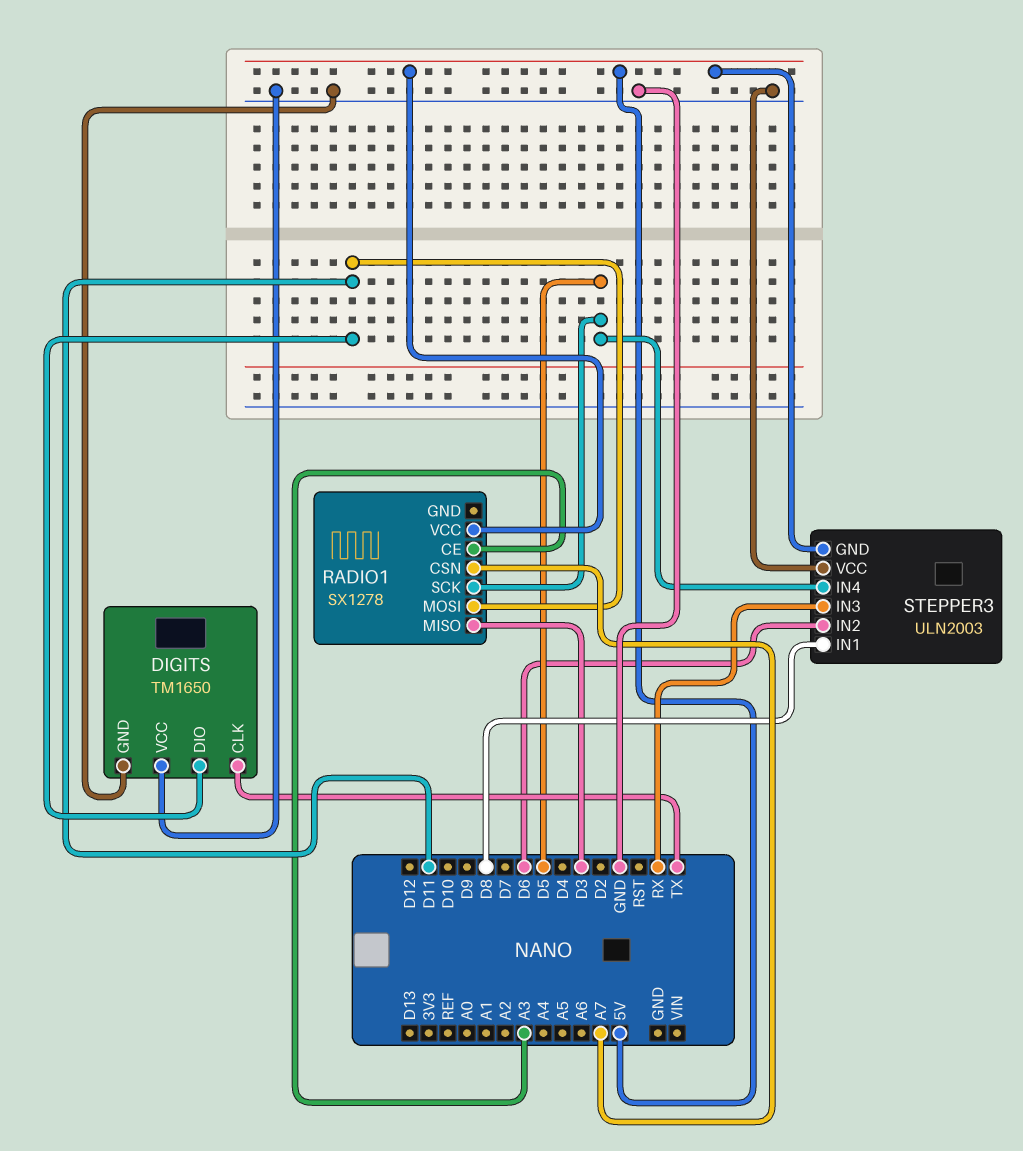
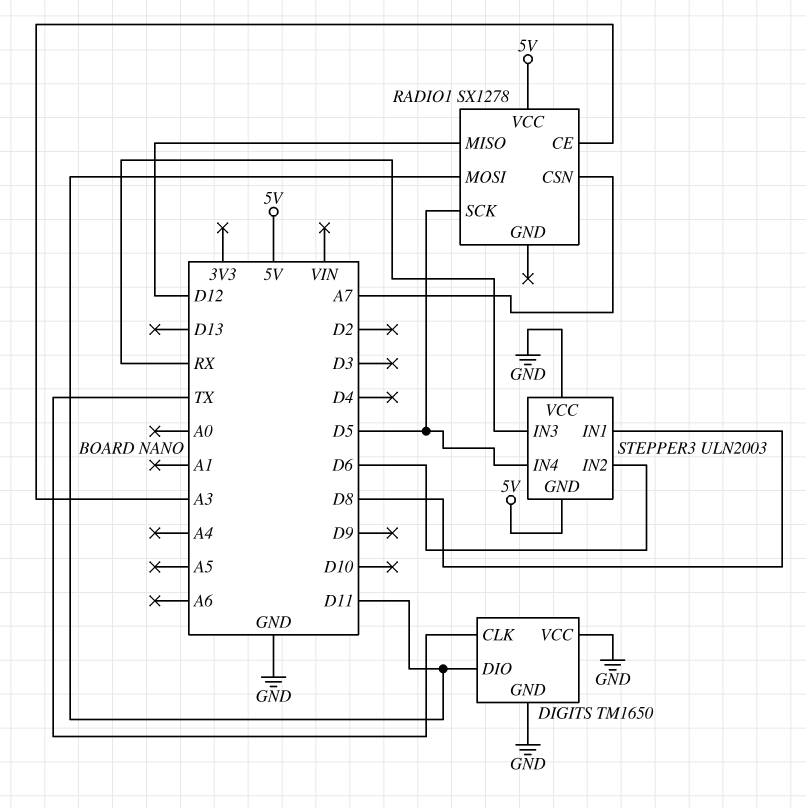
RADIO1 pin MISO: D3 -> D12

